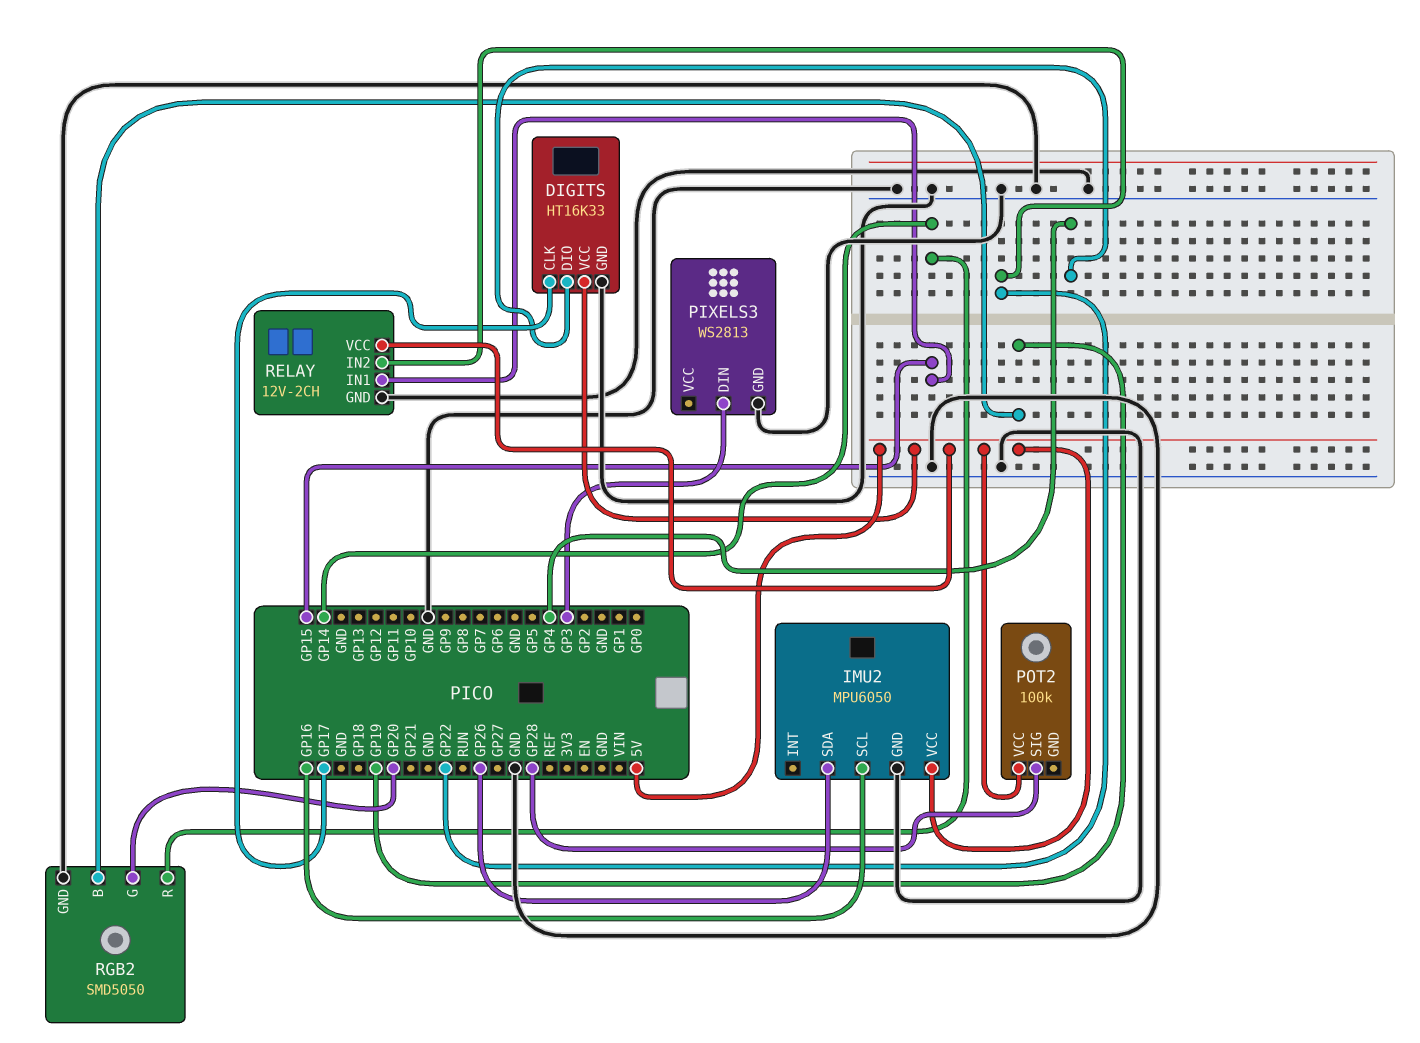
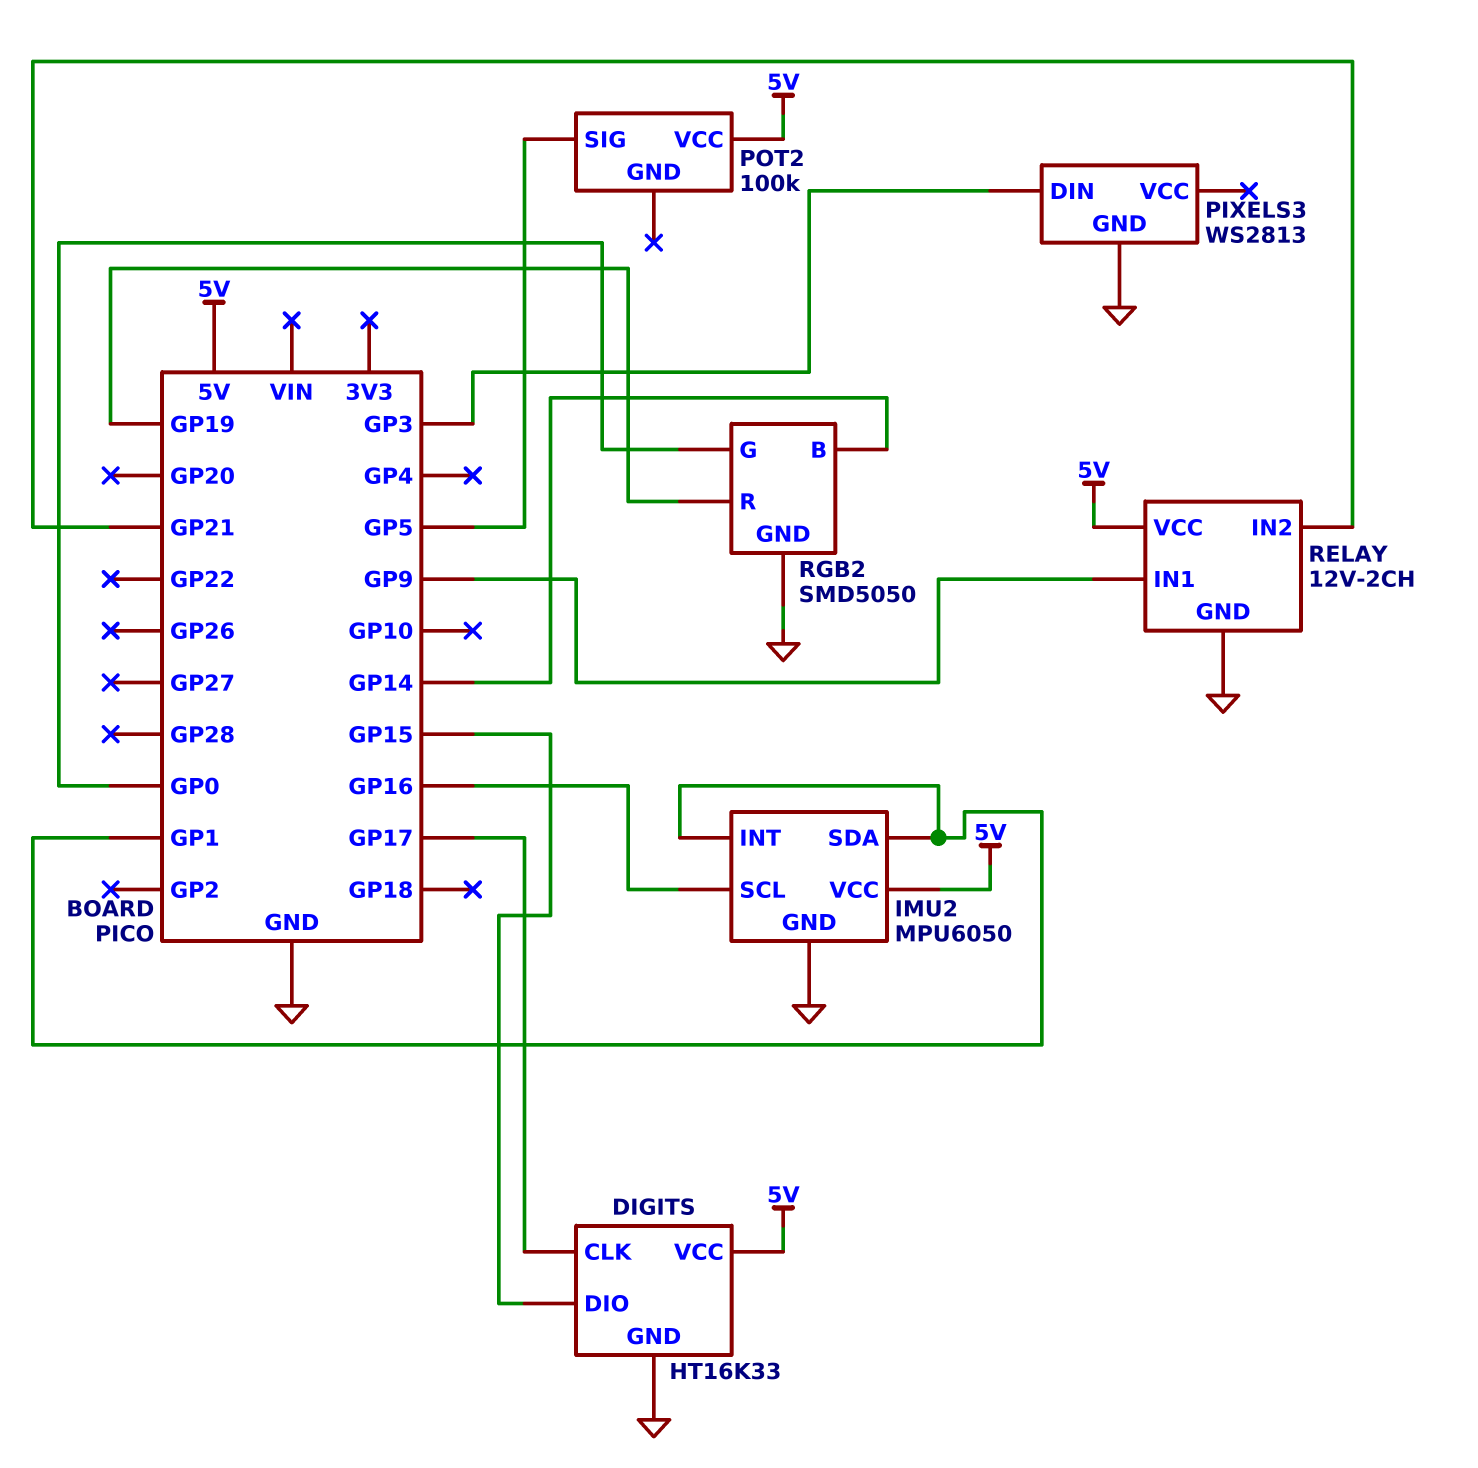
DIGITS pin DIO: GP4 -> GP15
IMU2 pin INT: none -> GP1
IMU2 pin SDA: GP26 -> GP1
POT2 pin SIG: GP28 -> GP5
RELAY pin IN1: GP15 -> GP9
RELAY pin IN2: GP22 -> GP21
RGB2 pin B: GP19 -> GP14
RGB2 pin G: GP20 -> GP0
RGB2 pin R: GP14 -> GP19

